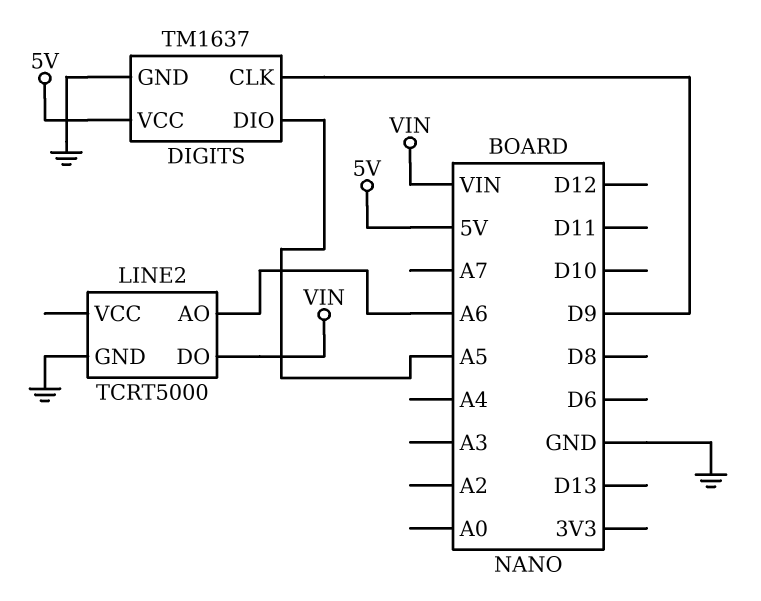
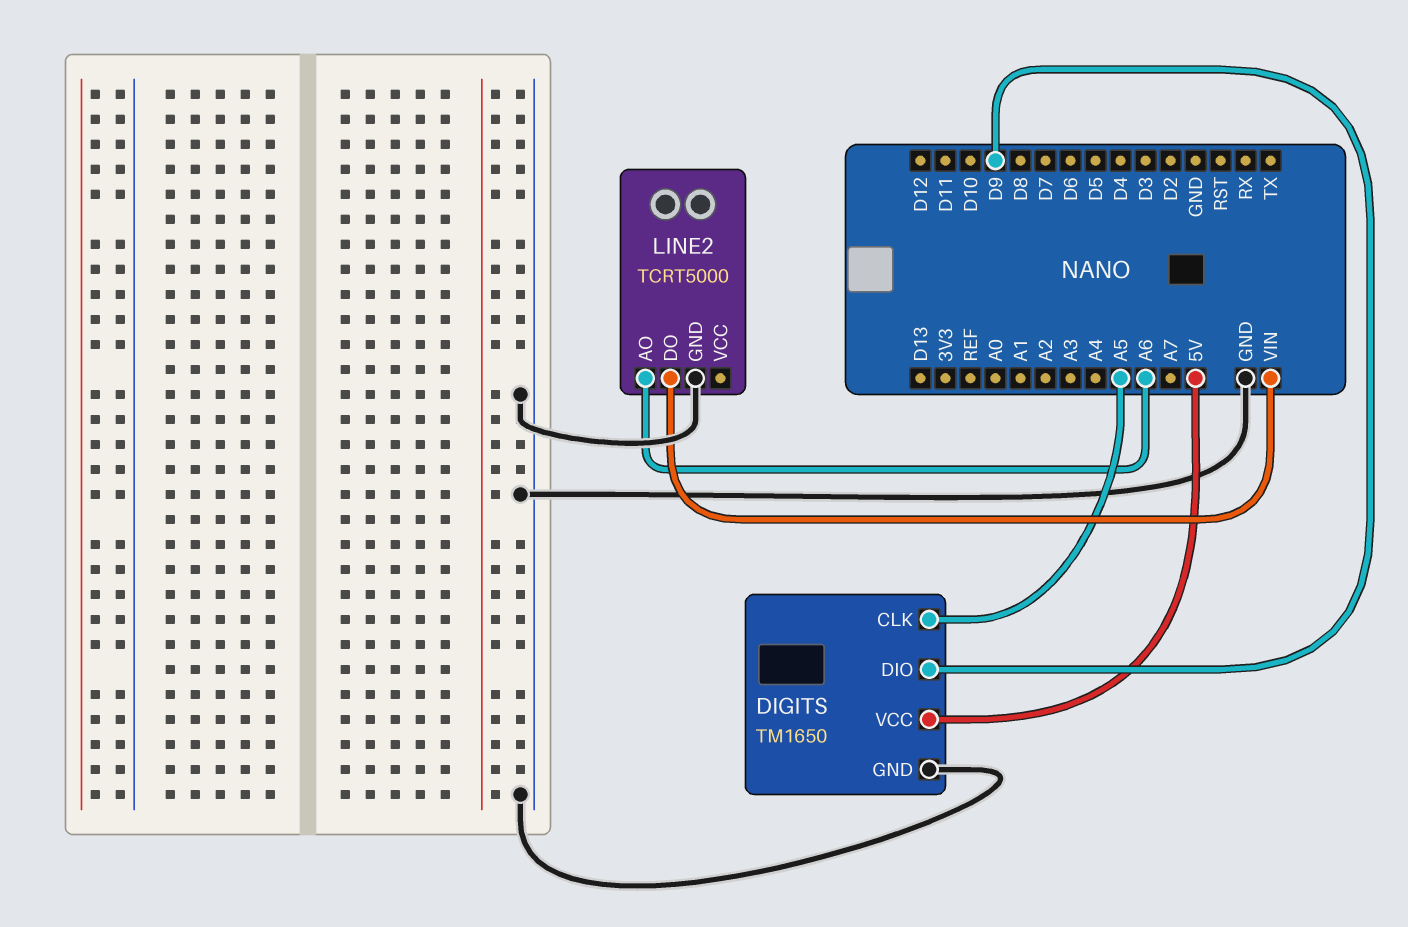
DIGITS: TM1637 -> TM1650
DIGITS pin CLK: D9 -> A5
DIGITS pin DIO: A5 -> D9

